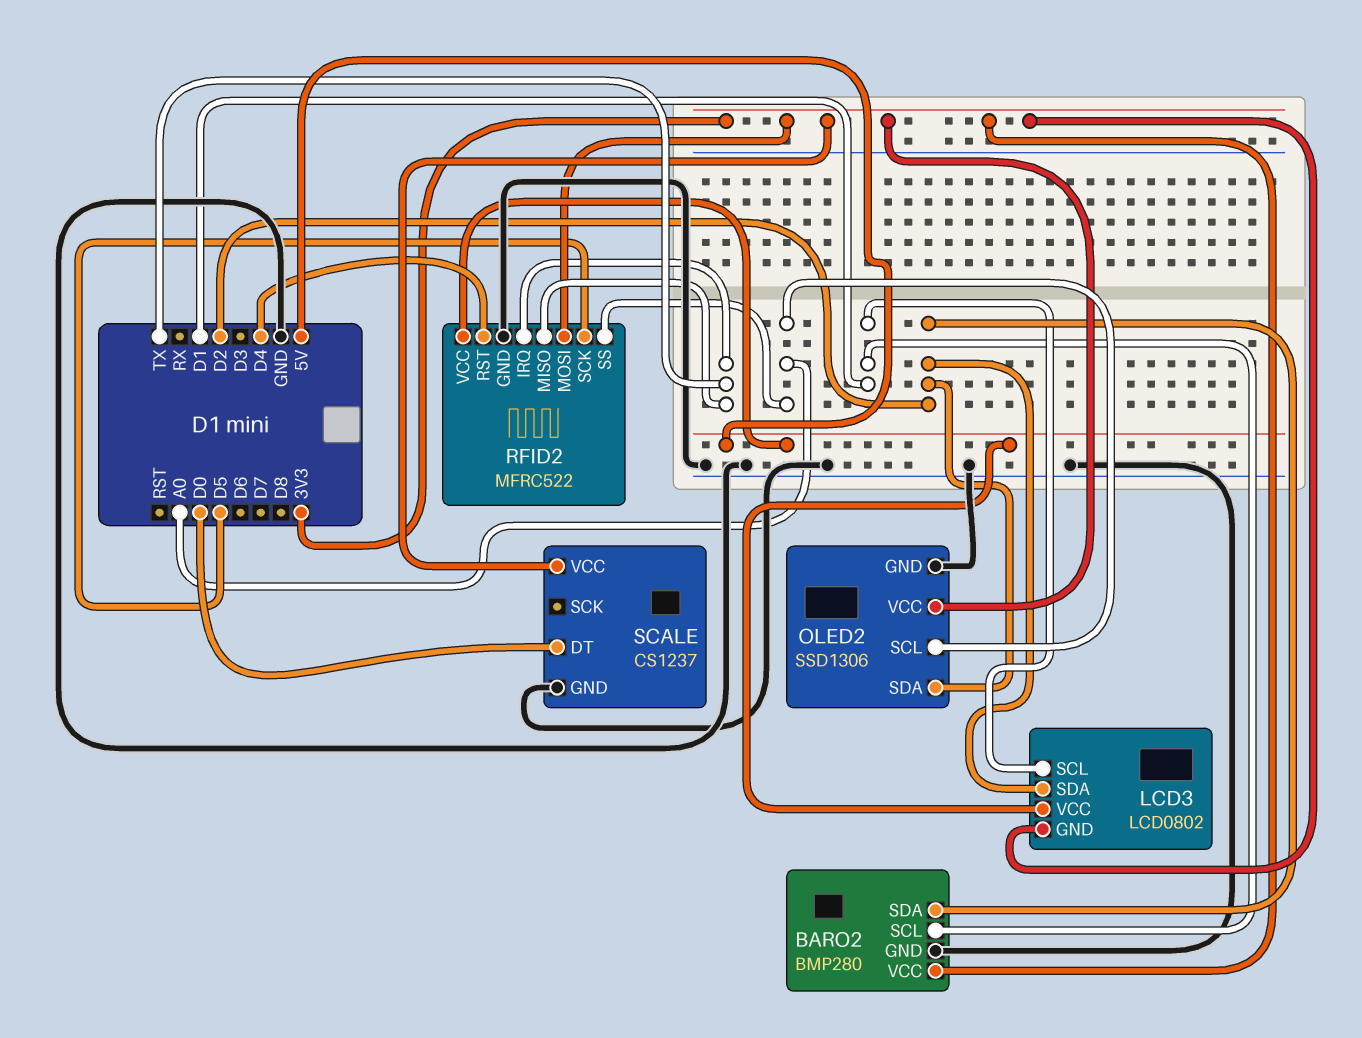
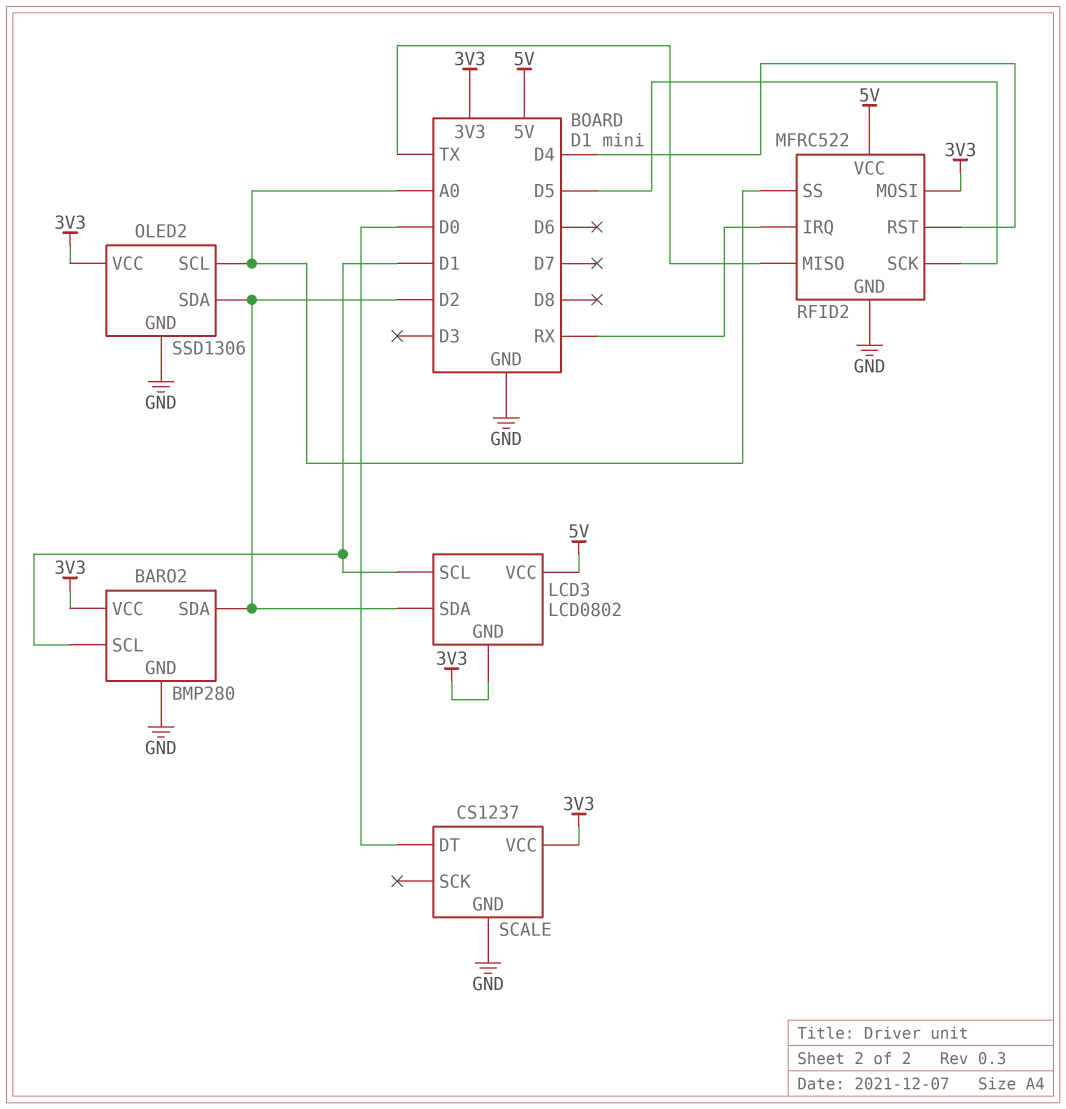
RFID2 pin IRQ: TX -> RX

